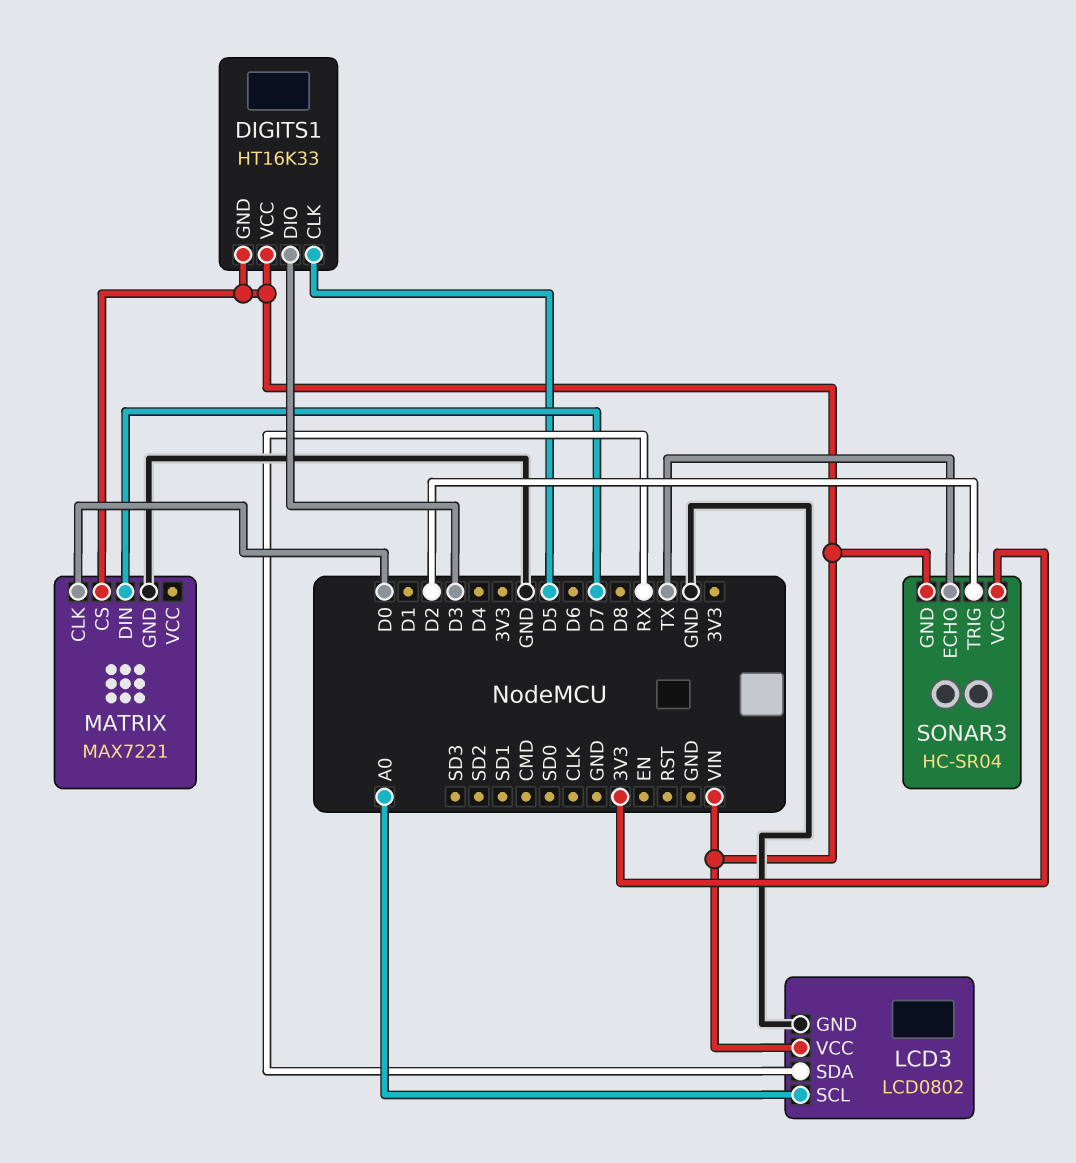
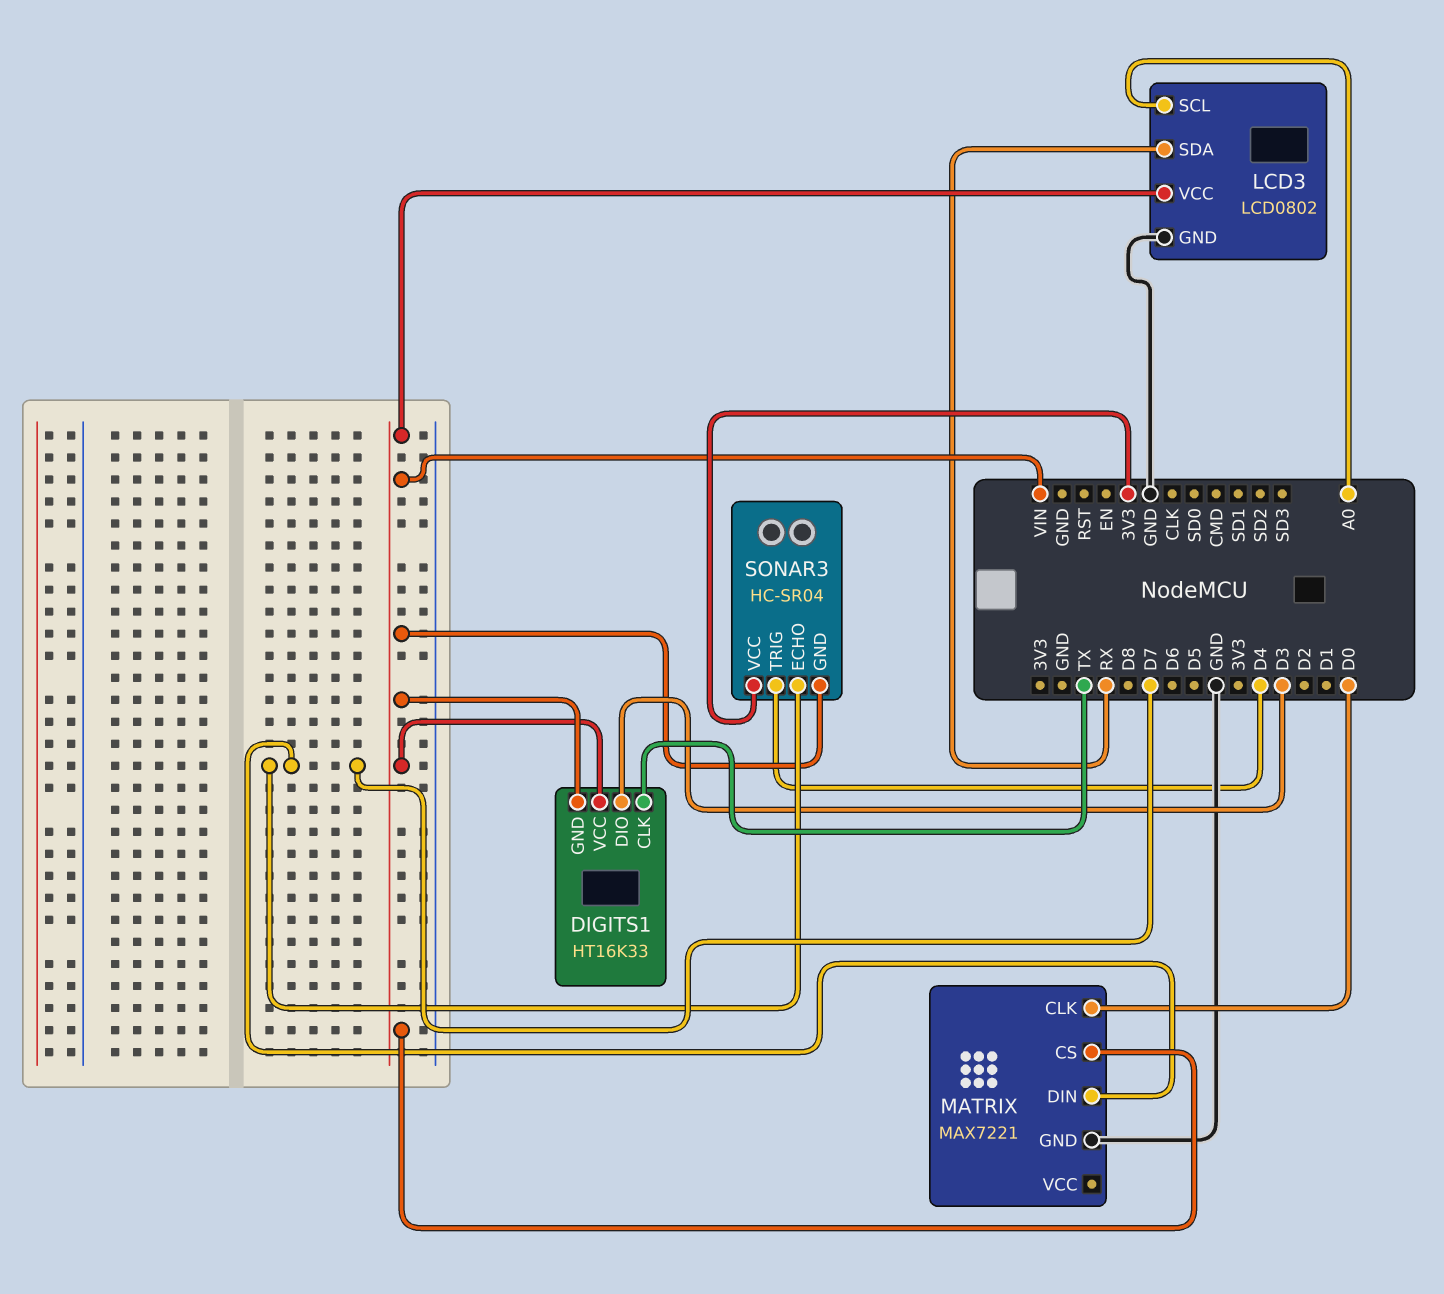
DIGITS1 pin CLK: D5 -> TX
SONAR3 pin ECHO: TX -> D7
SONAR3 pin TRIG: D2 -> D4

